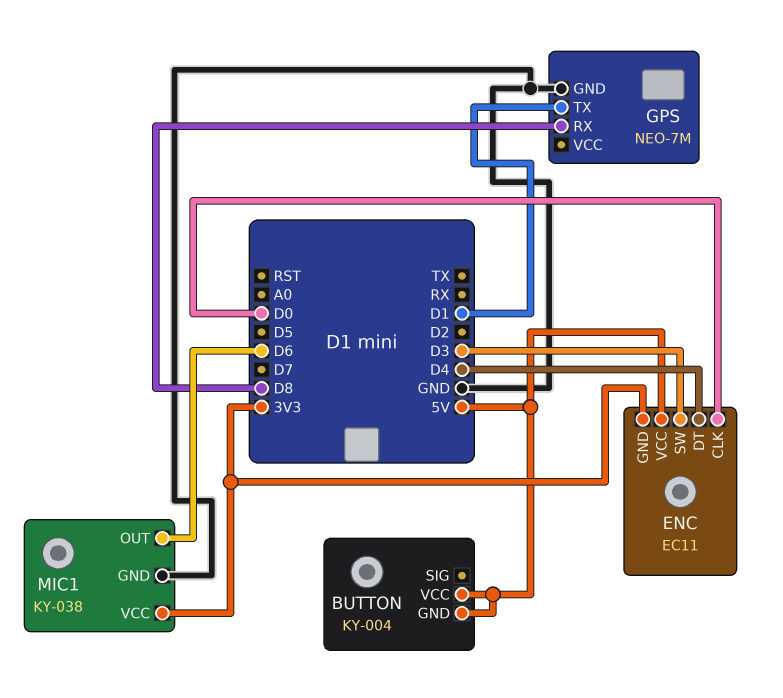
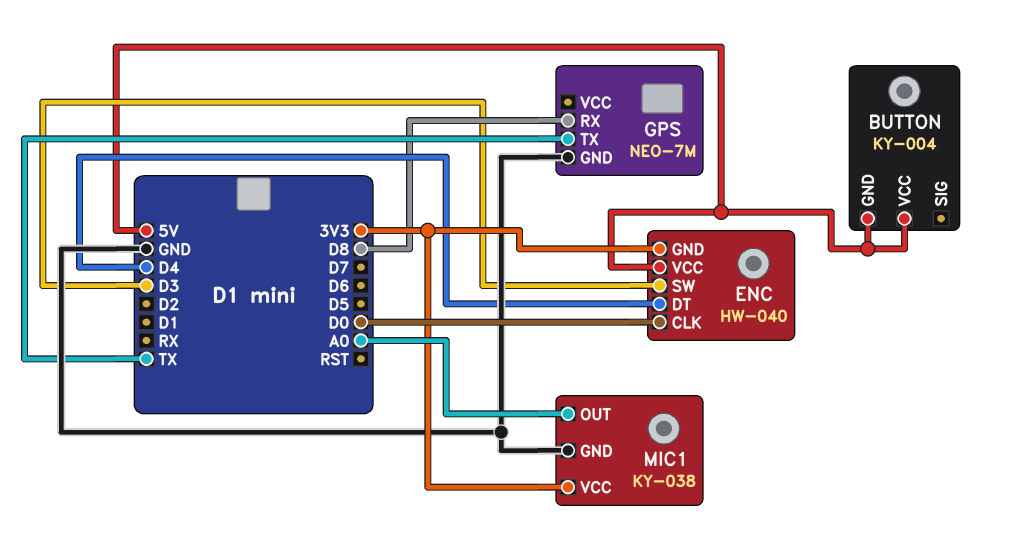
ENC: EC11 -> HW-040
GPS pin TX: D1 -> TX
MIC1 pin OUT: D6 -> A0

